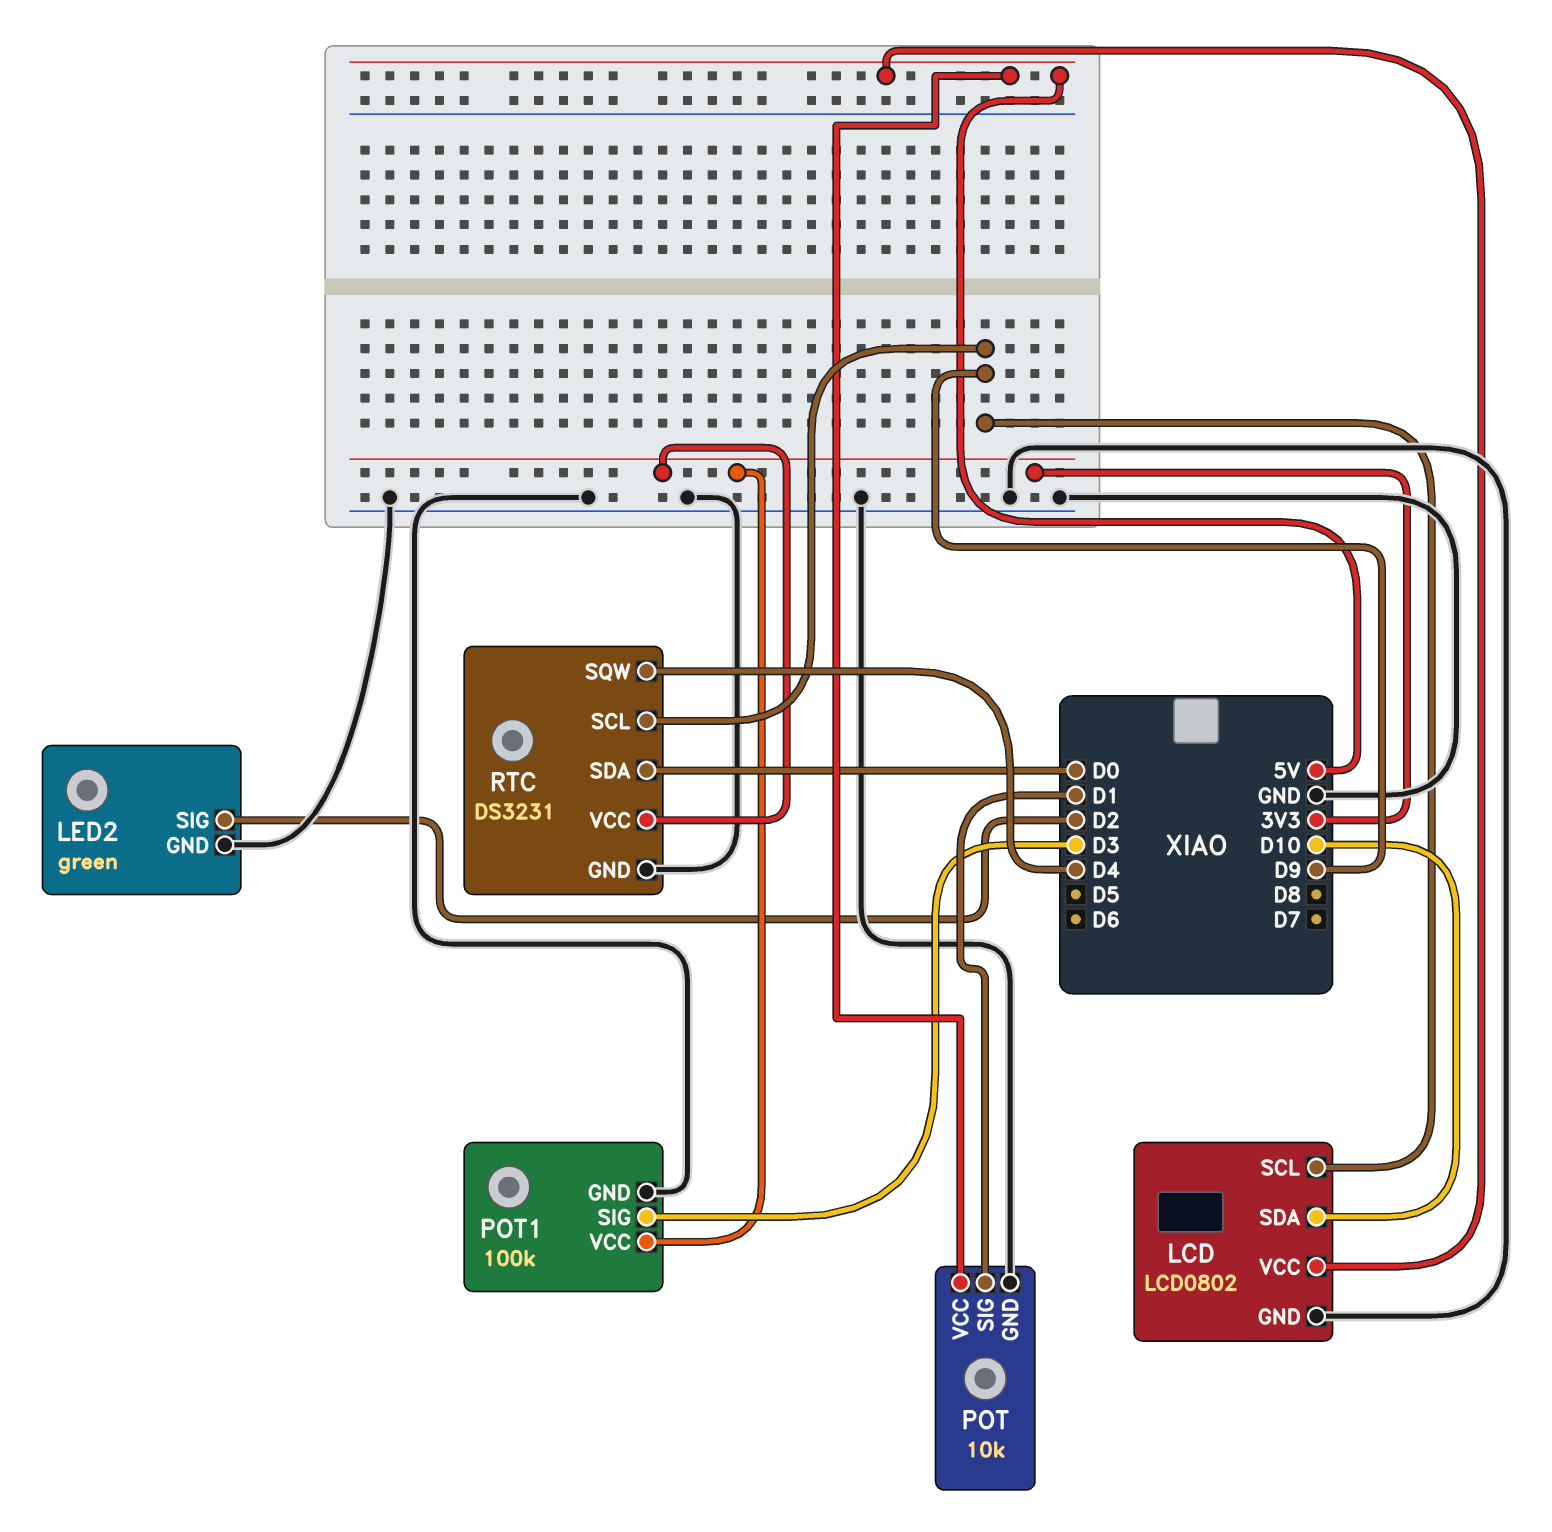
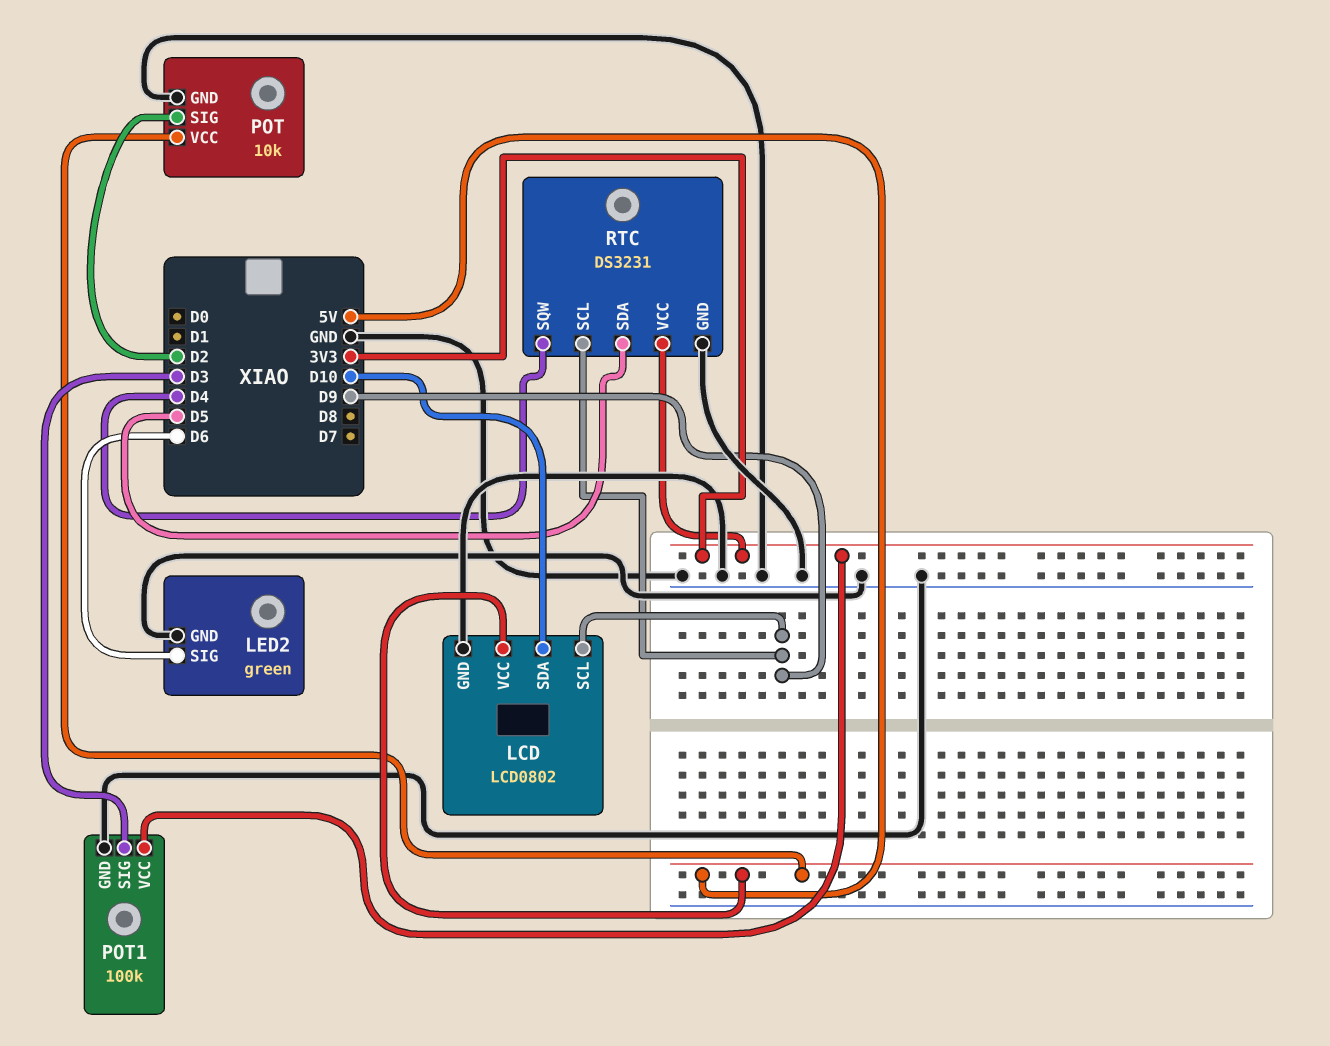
LED2 pin SIG: D2 -> D6
POT pin SIG: D1 -> D2
RTC pin SDA: D0 -> D5

